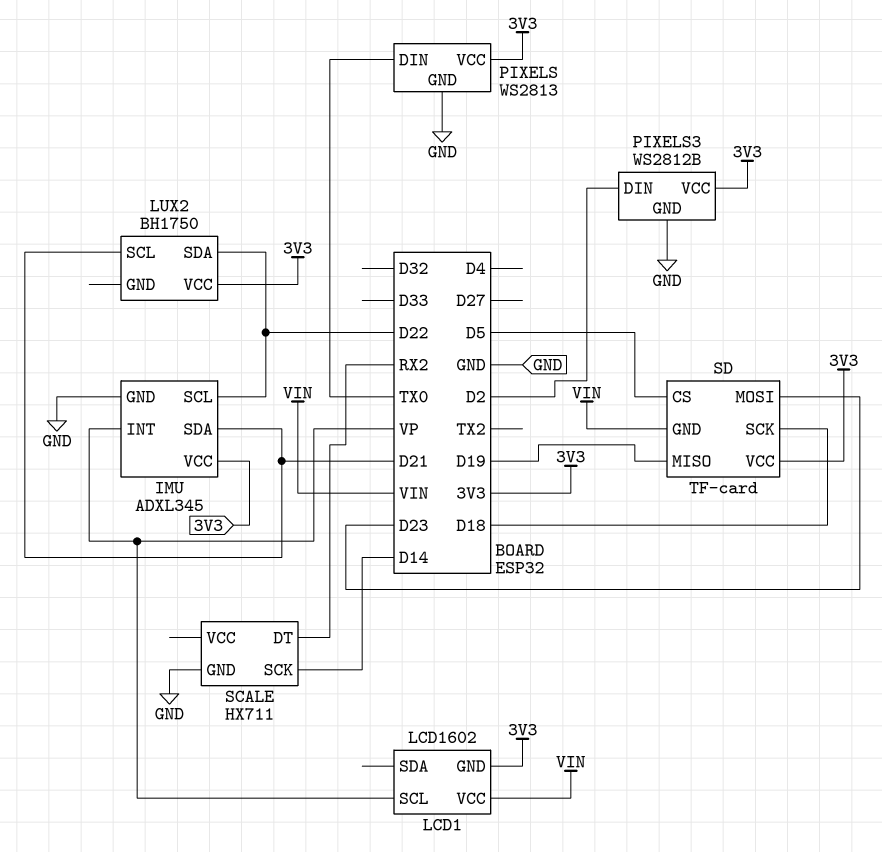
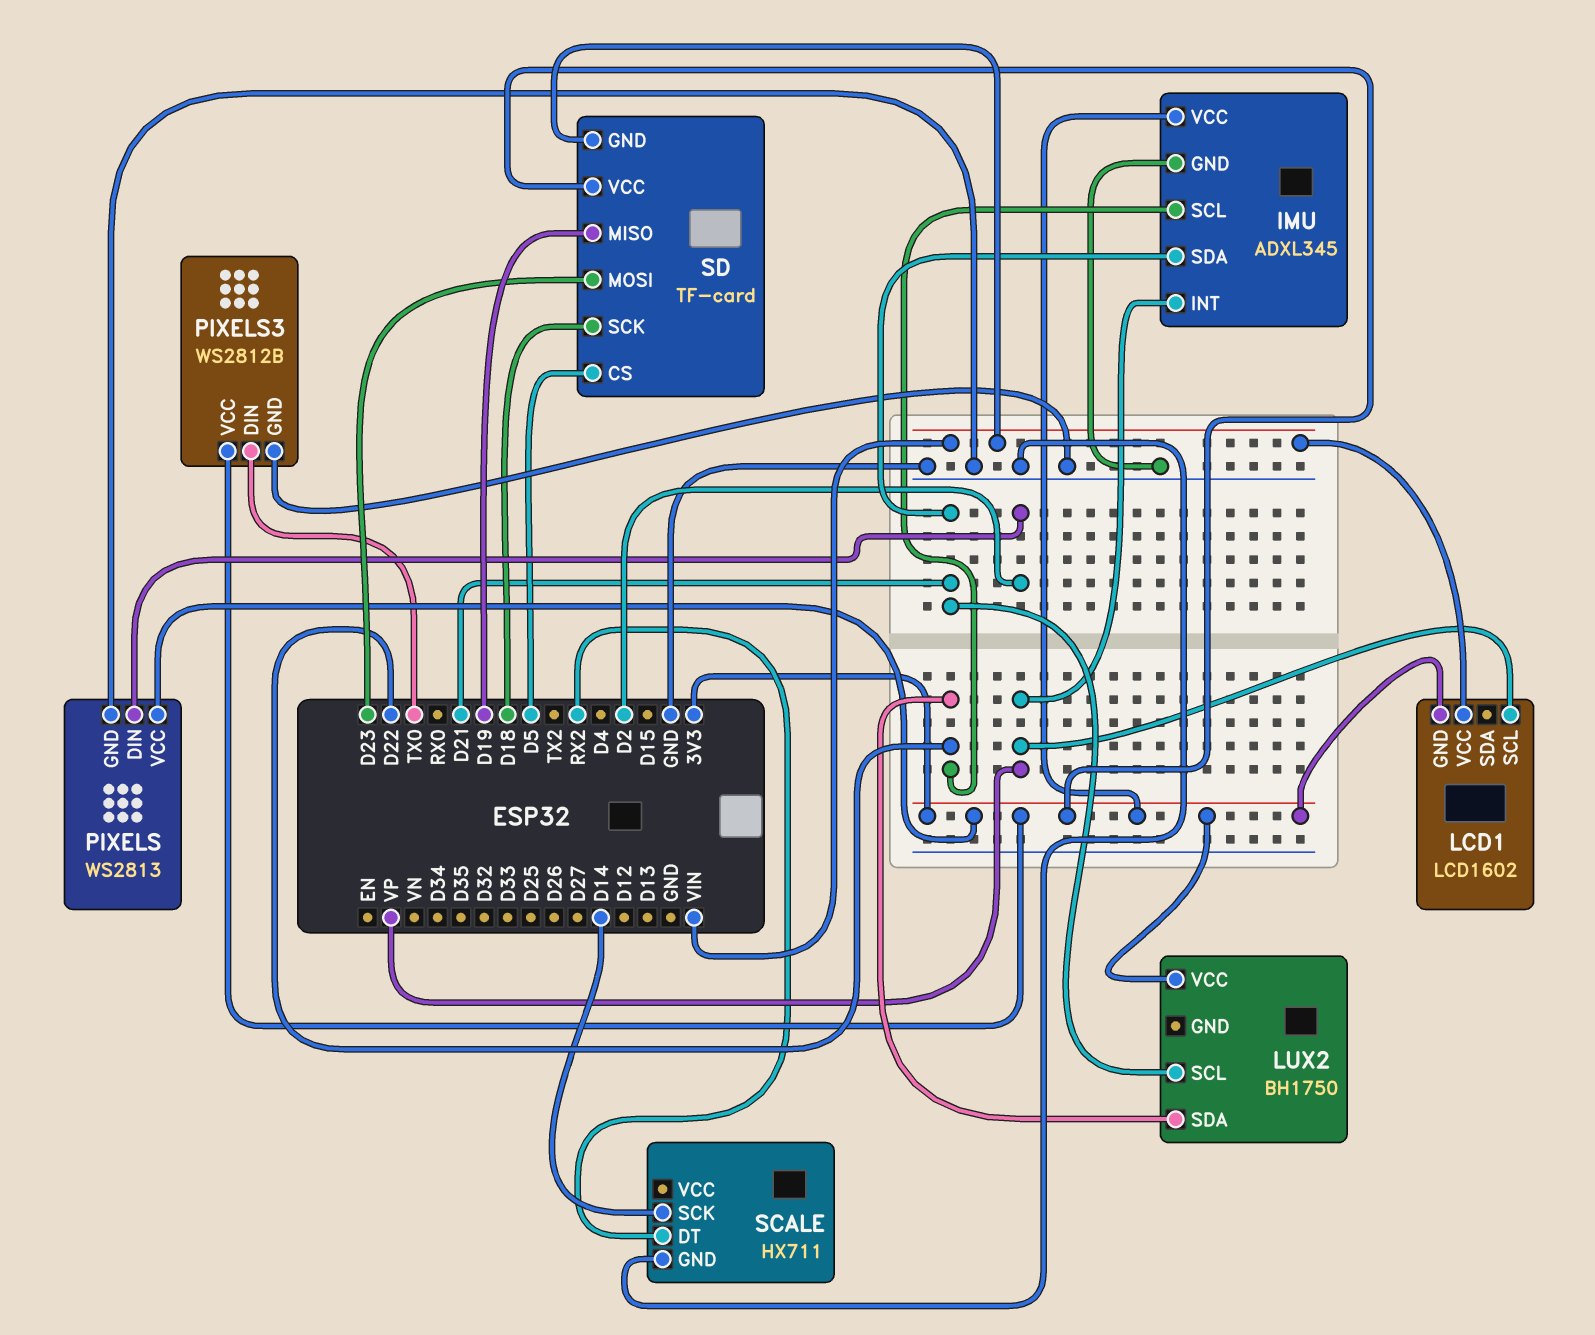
PIXELS pin DIN: TX0 -> D2
PIXELS3 pin DIN: D2 -> TX0

